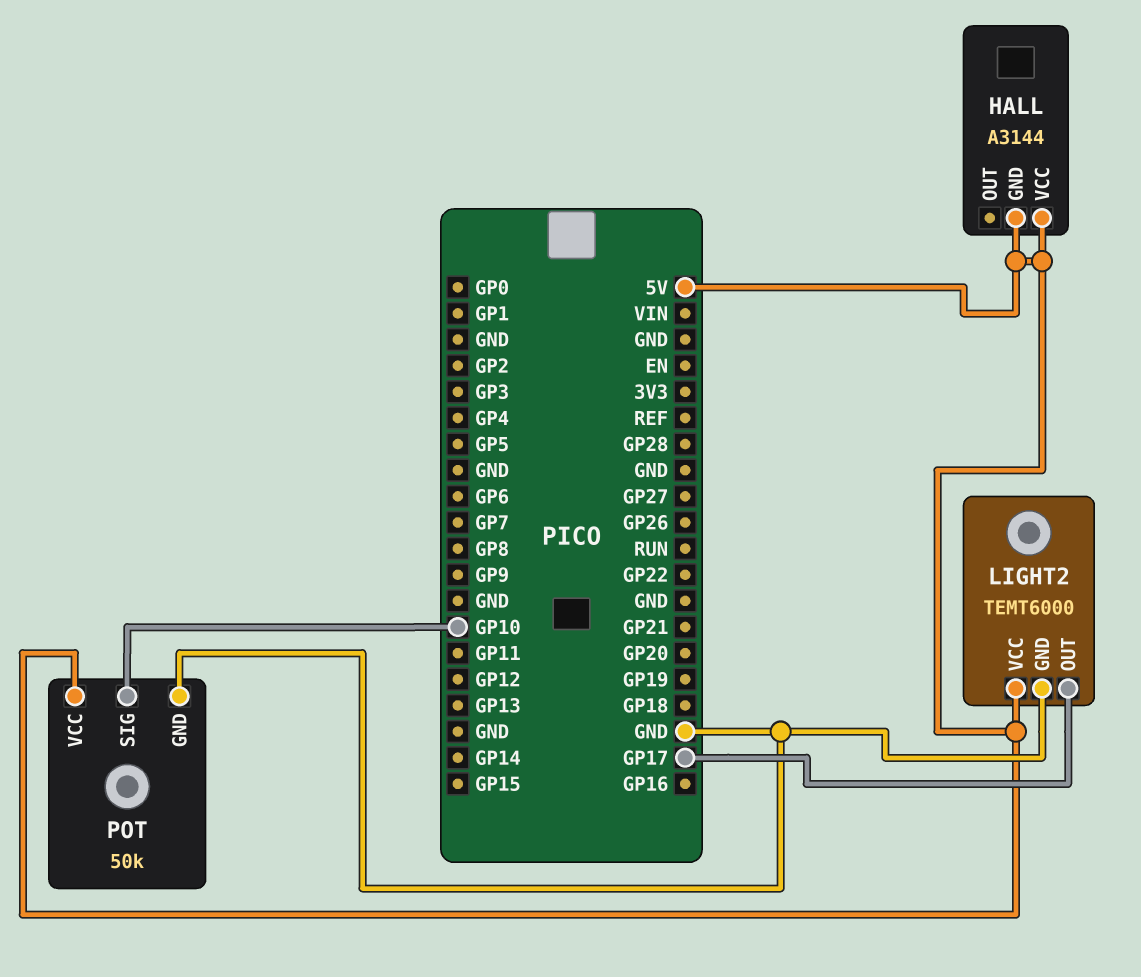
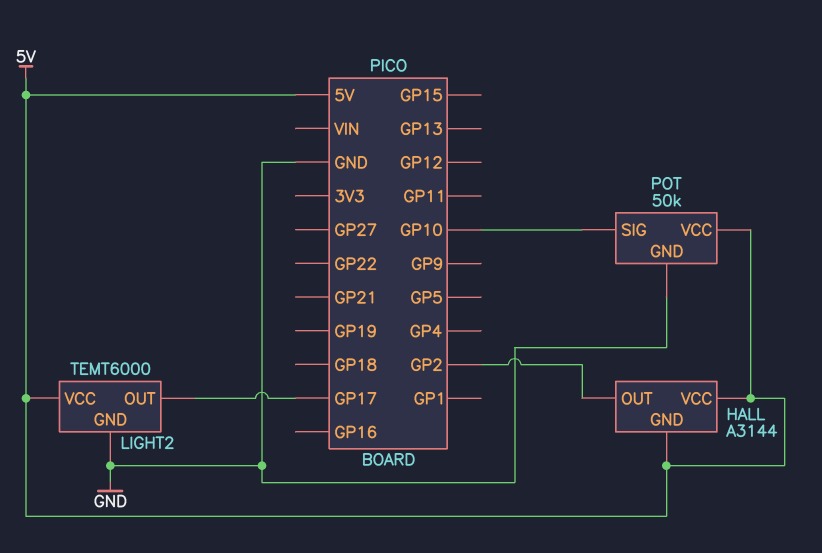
HALL pin OUT: none -> GP2

